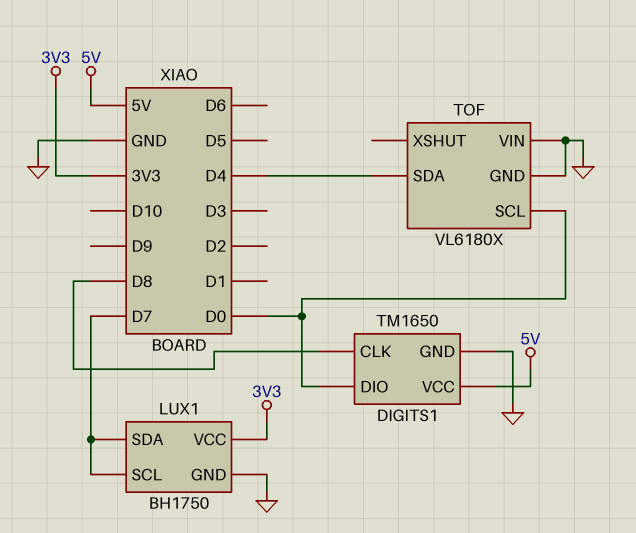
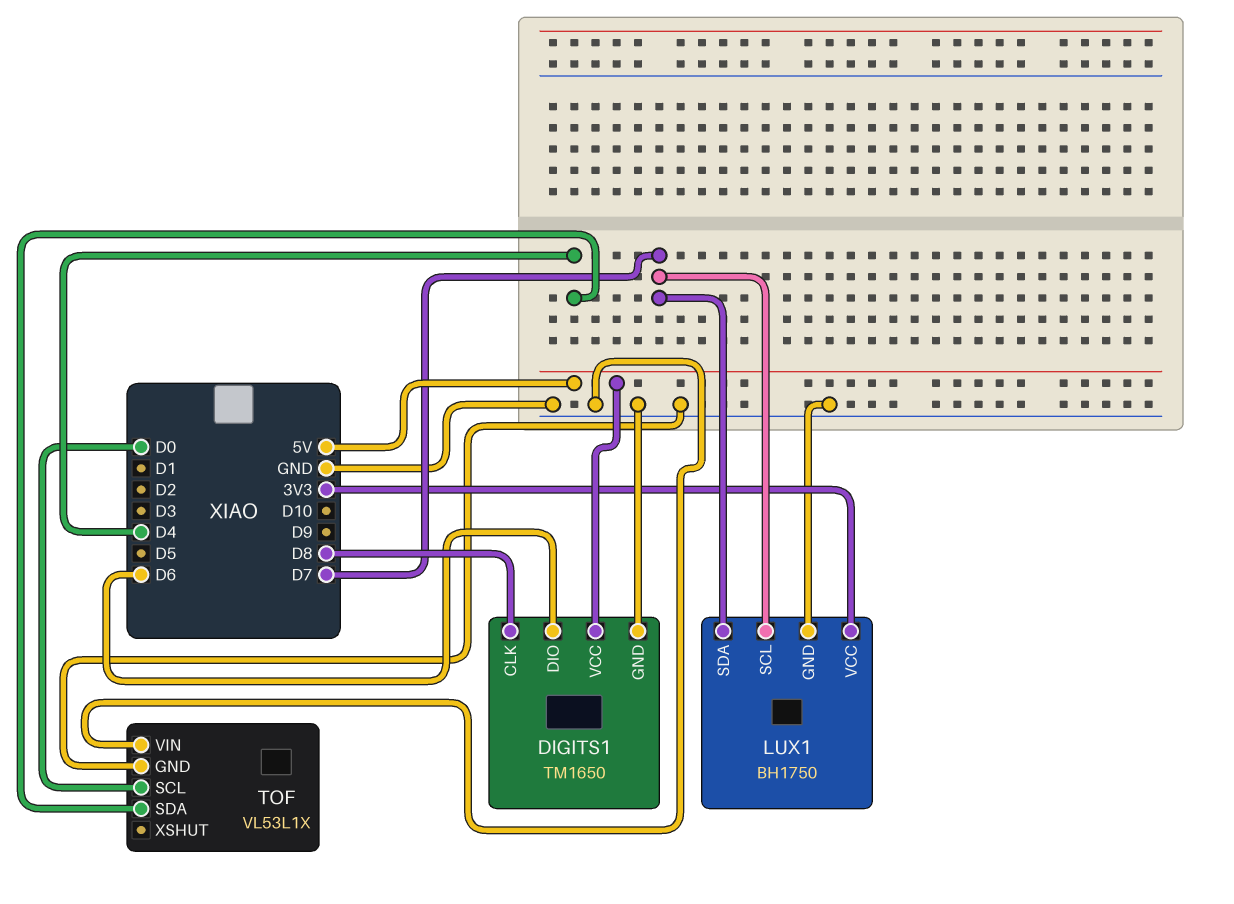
DIGITS1 pin DIO: D0 -> D6
TOF: VL6180X -> VL53L1X

